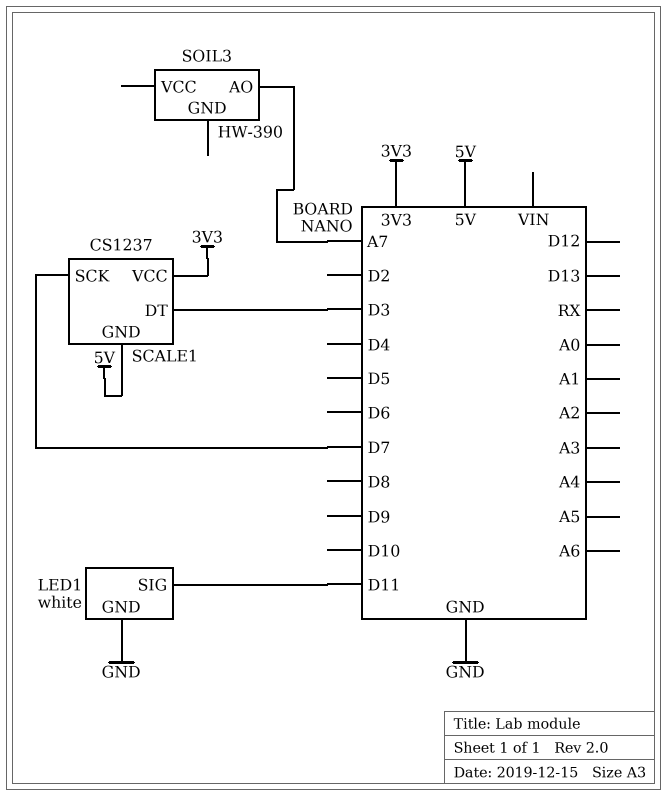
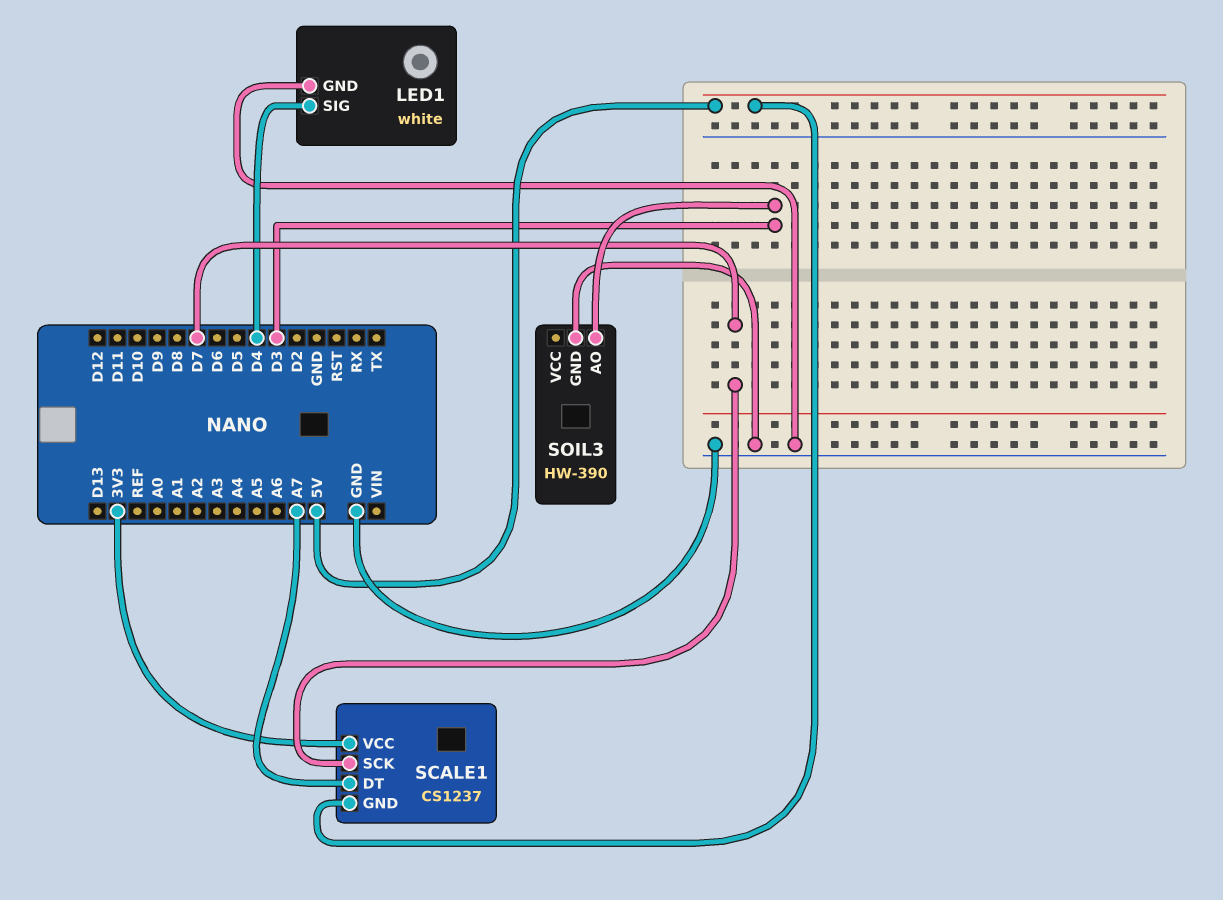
LED1 pin SIG: D11 -> D4
SCALE1 pin DT: D3 -> A7
SOIL3 pin AO: A7 -> D3
SOIL3 pin GND: none -> GND

